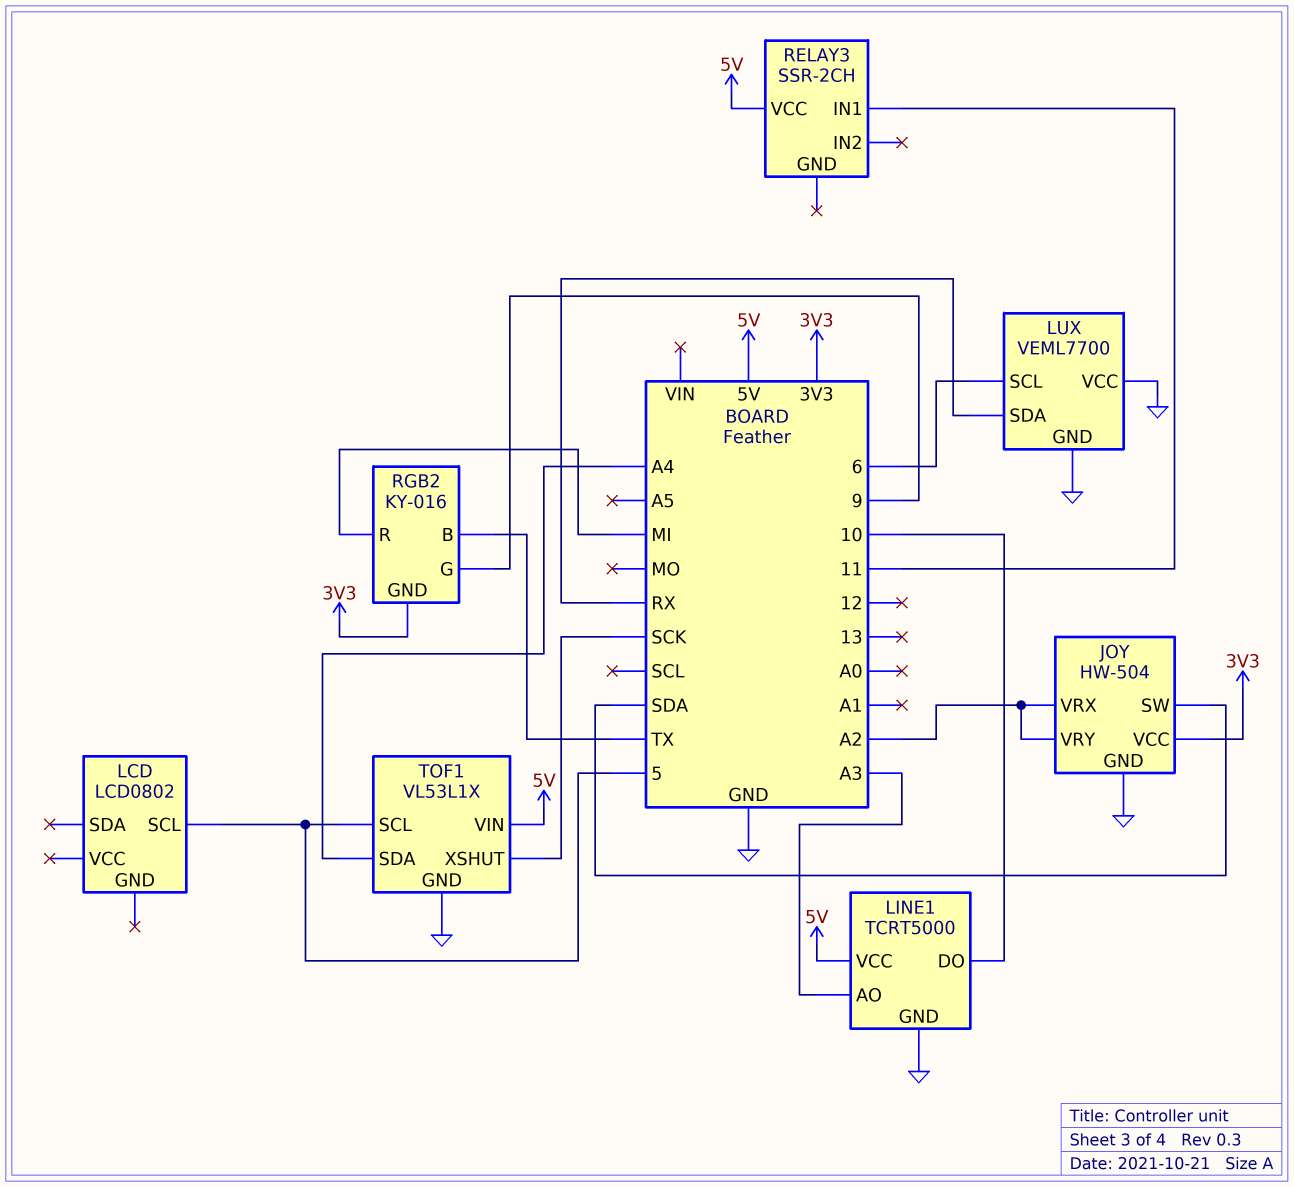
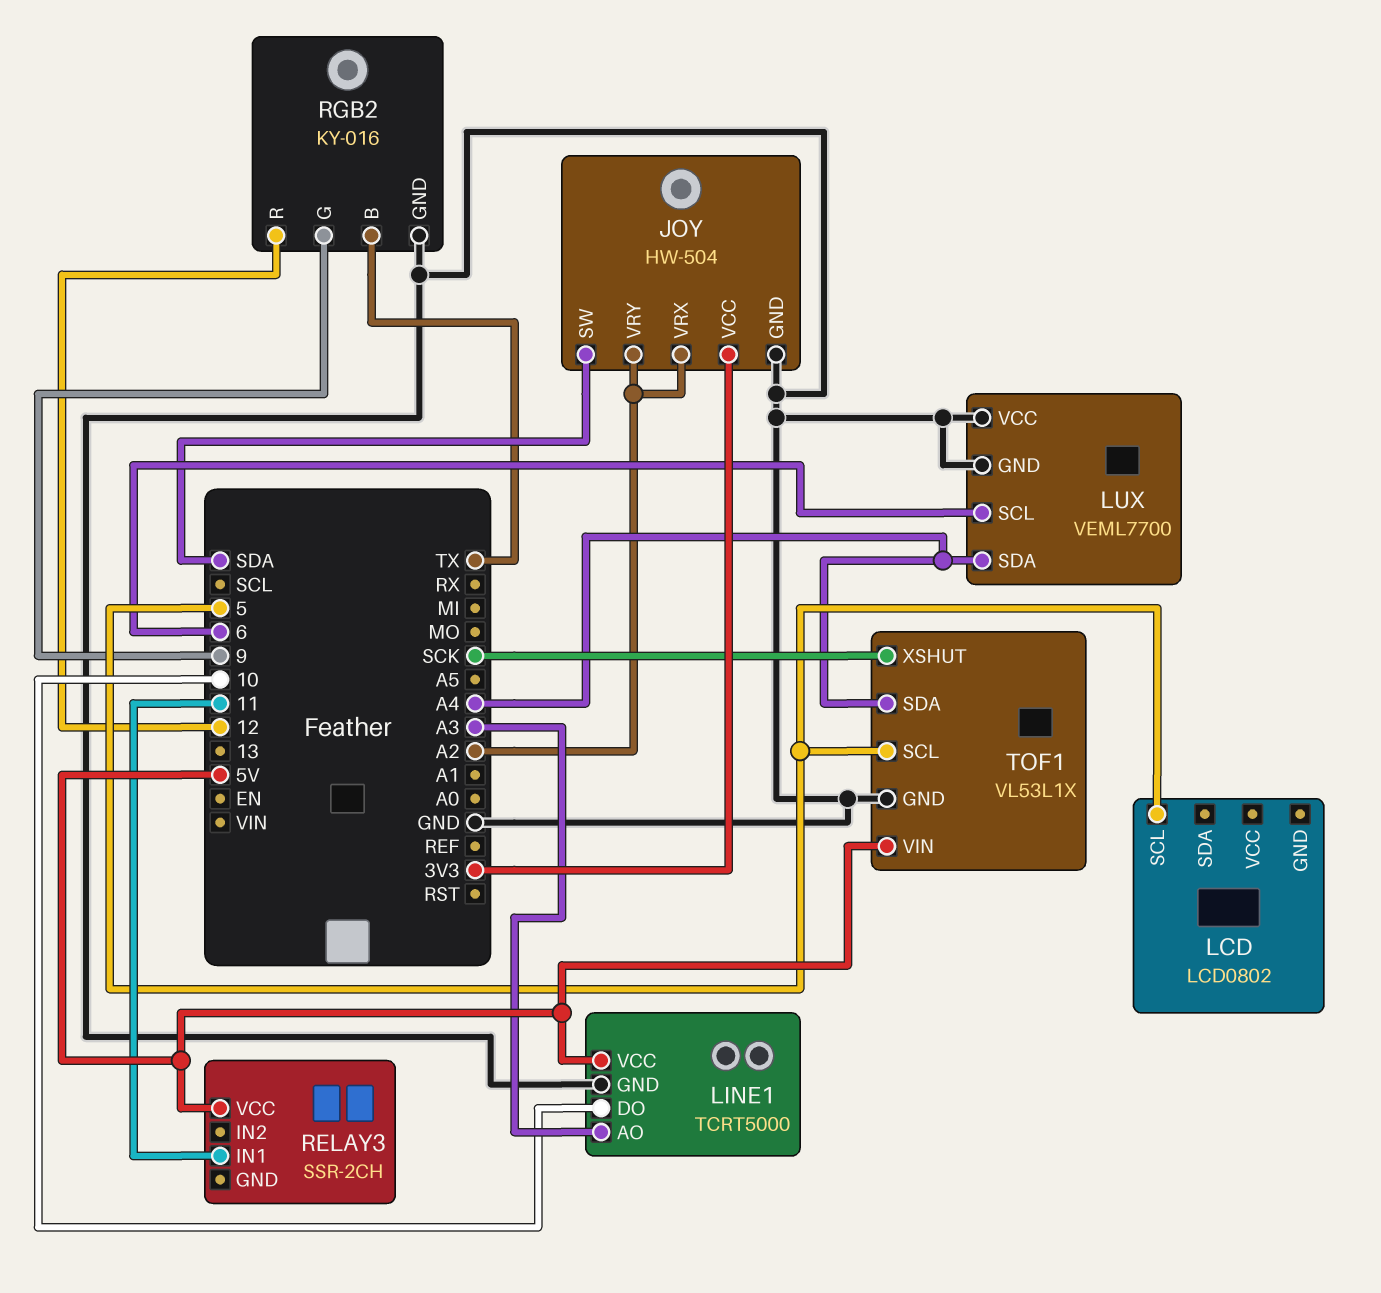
LUX pin SDA: RX -> A4
RGB2 pin GND: 3V3 -> GND
RGB2 pin R: MI -> 12

